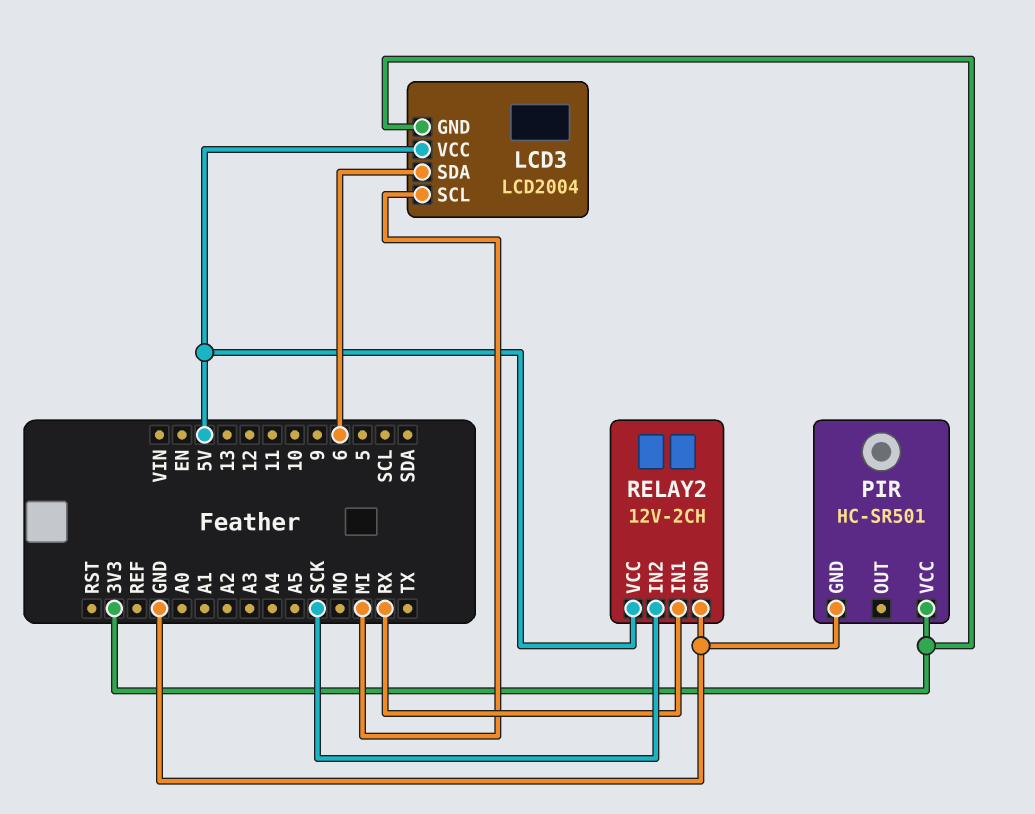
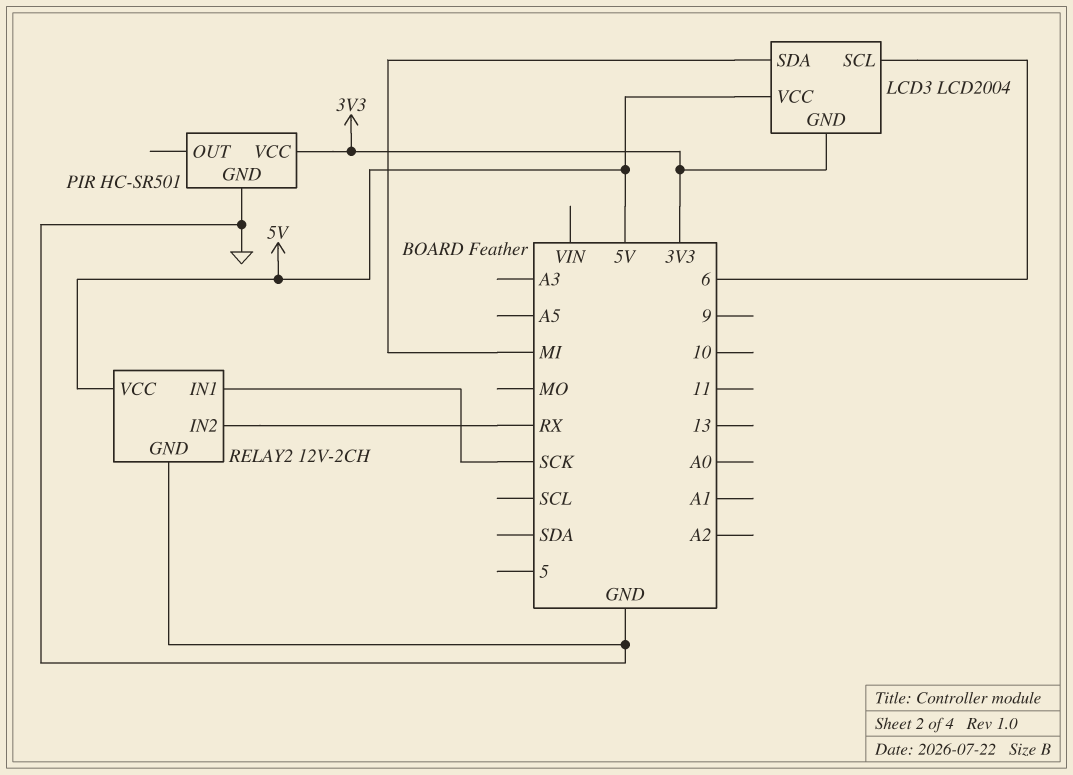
LCD3 pin SCL: MI -> 6
LCD3 pin SDA: 6 -> MI
RELAY2 pin IN1: RX -> SCK
RELAY2 pin IN2: SCK -> RX

